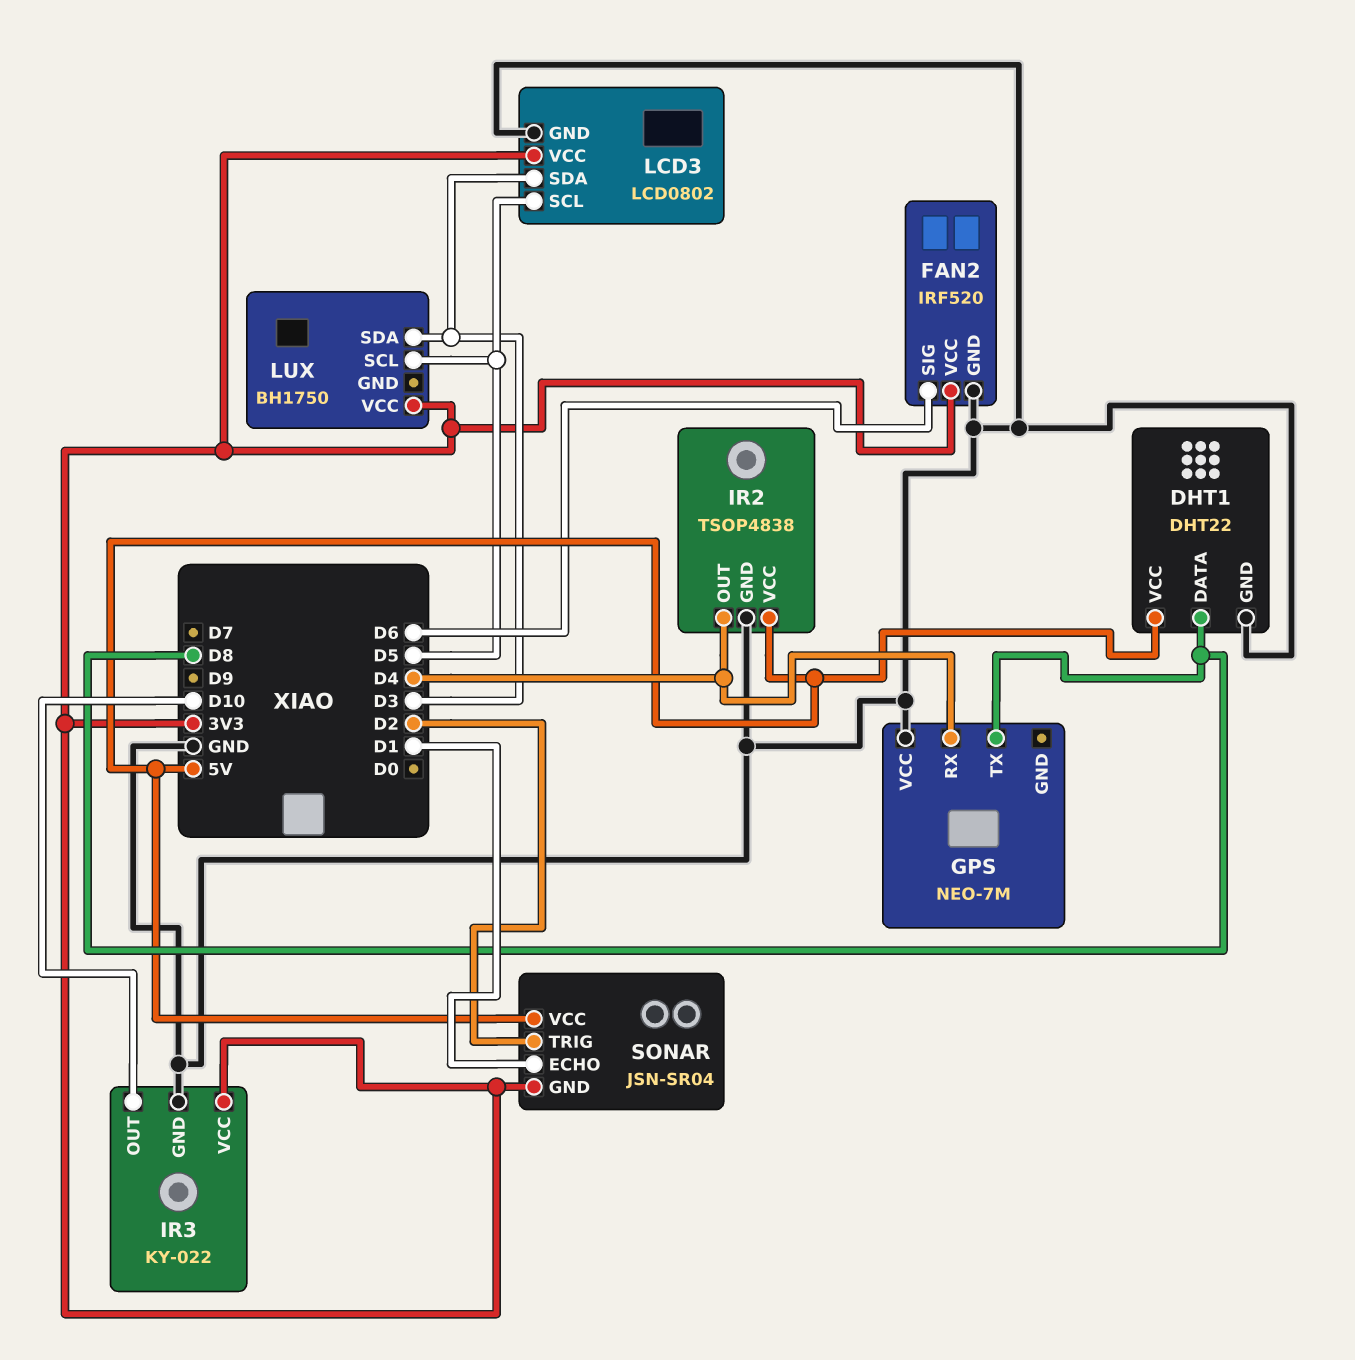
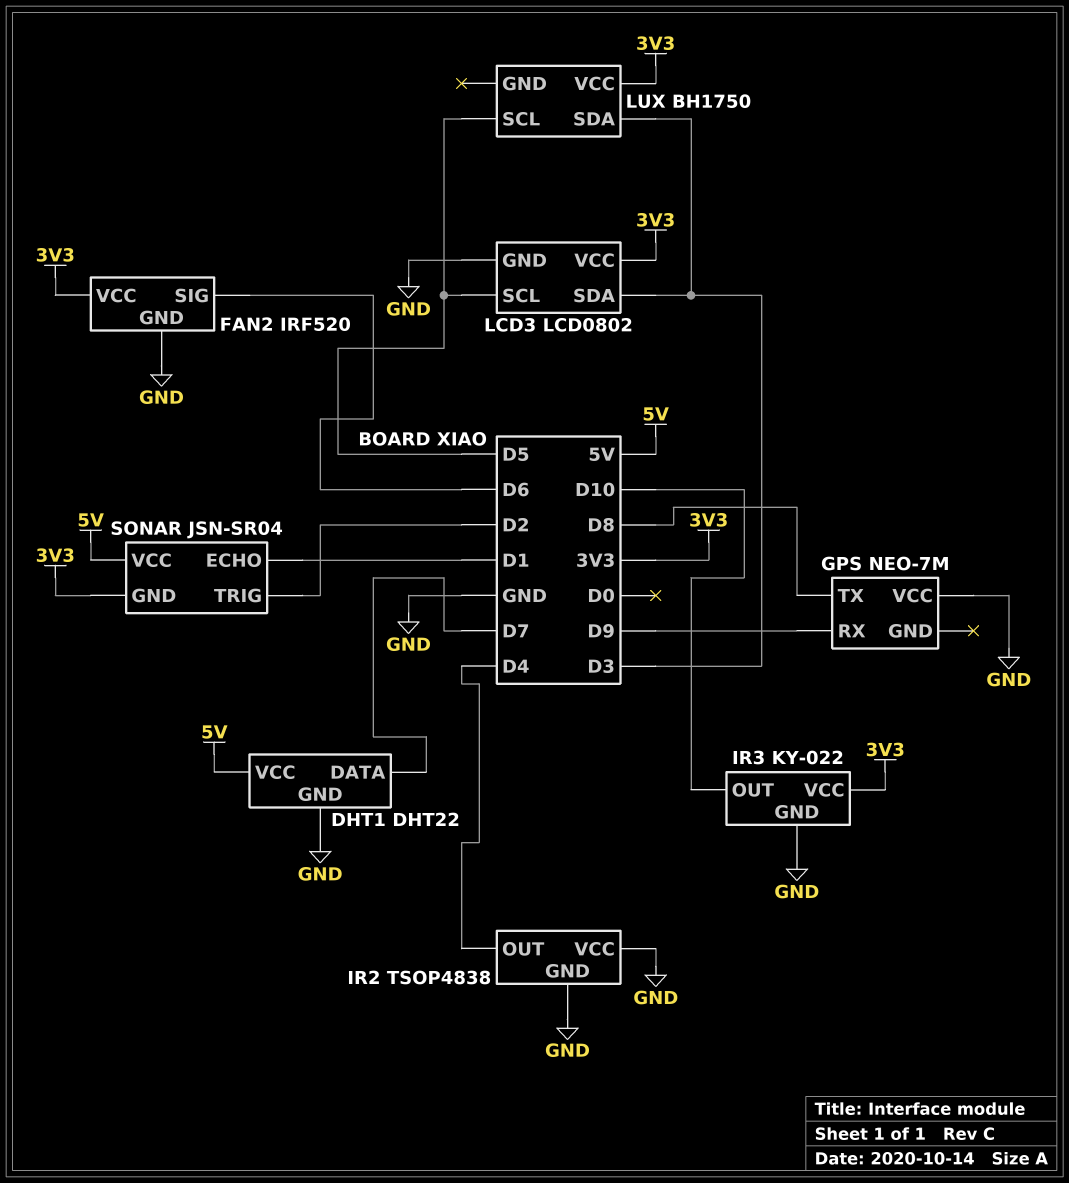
DHT1 pin DATA: D8 -> D7
GPS pin RX: D4 -> D9
IR2 pin VCC: 5V -> GND

